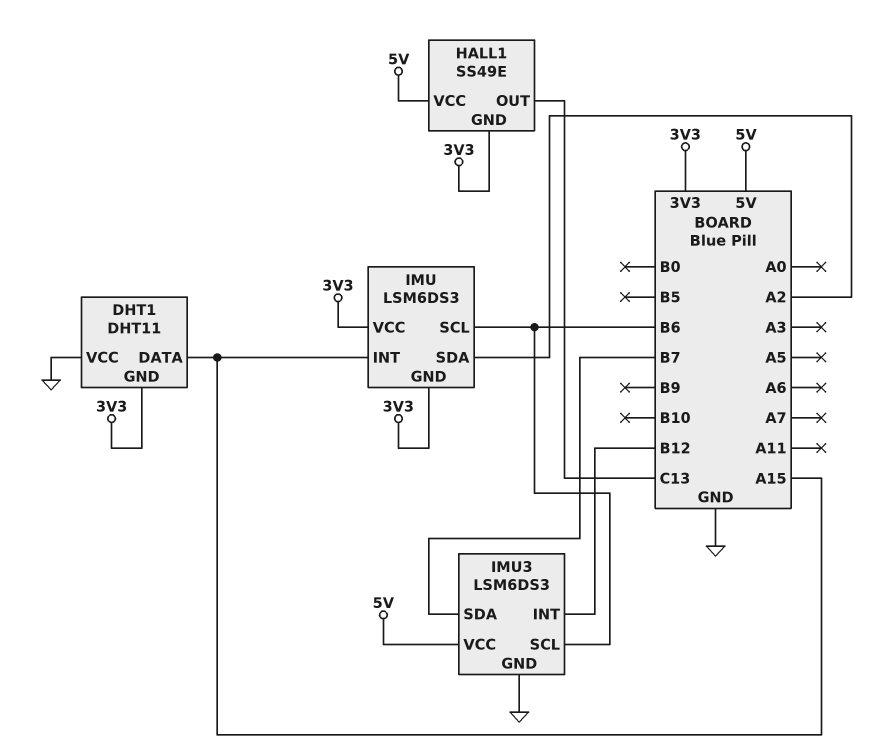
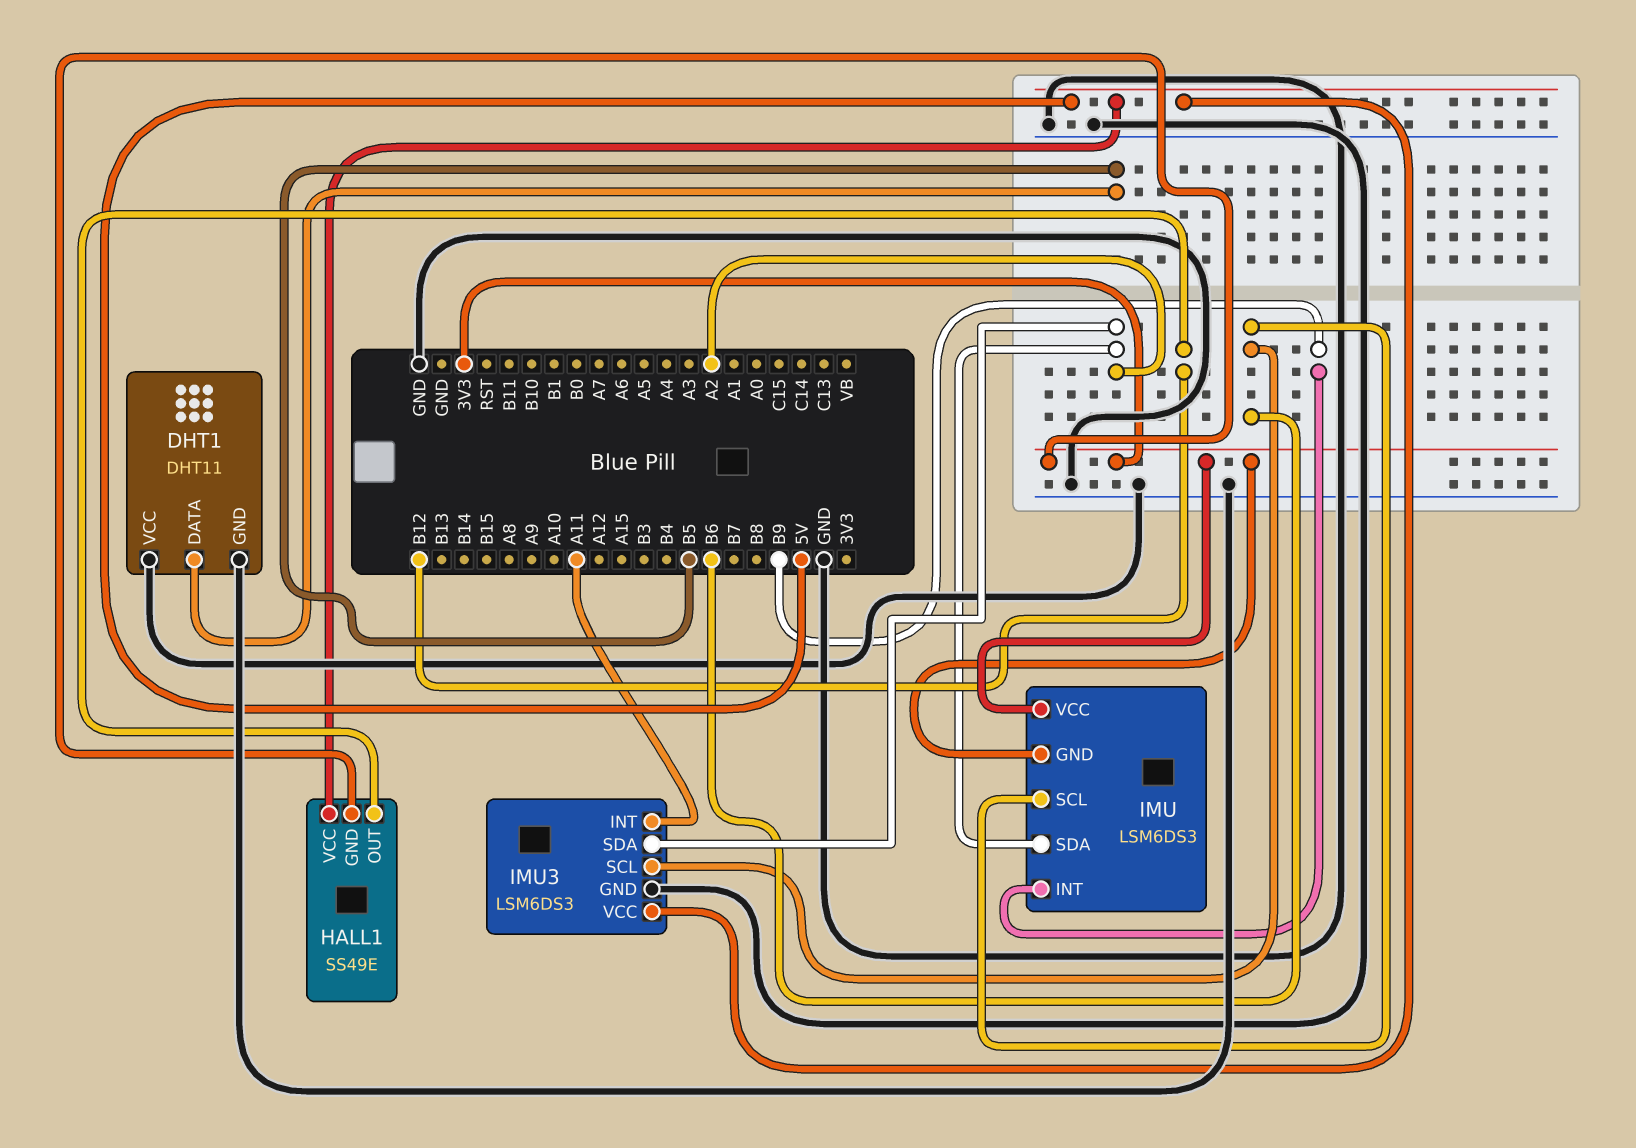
DHT1 pin DATA: A15 -> B5
DHT1 pin GND: 3V3 -> GND
HALL1 pin OUT: C13 -> B12
IMU pin INT: A15 -> B9
IMU3 pin INT: B12 -> A11
IMU3 pin SDA: B7 -> A2

